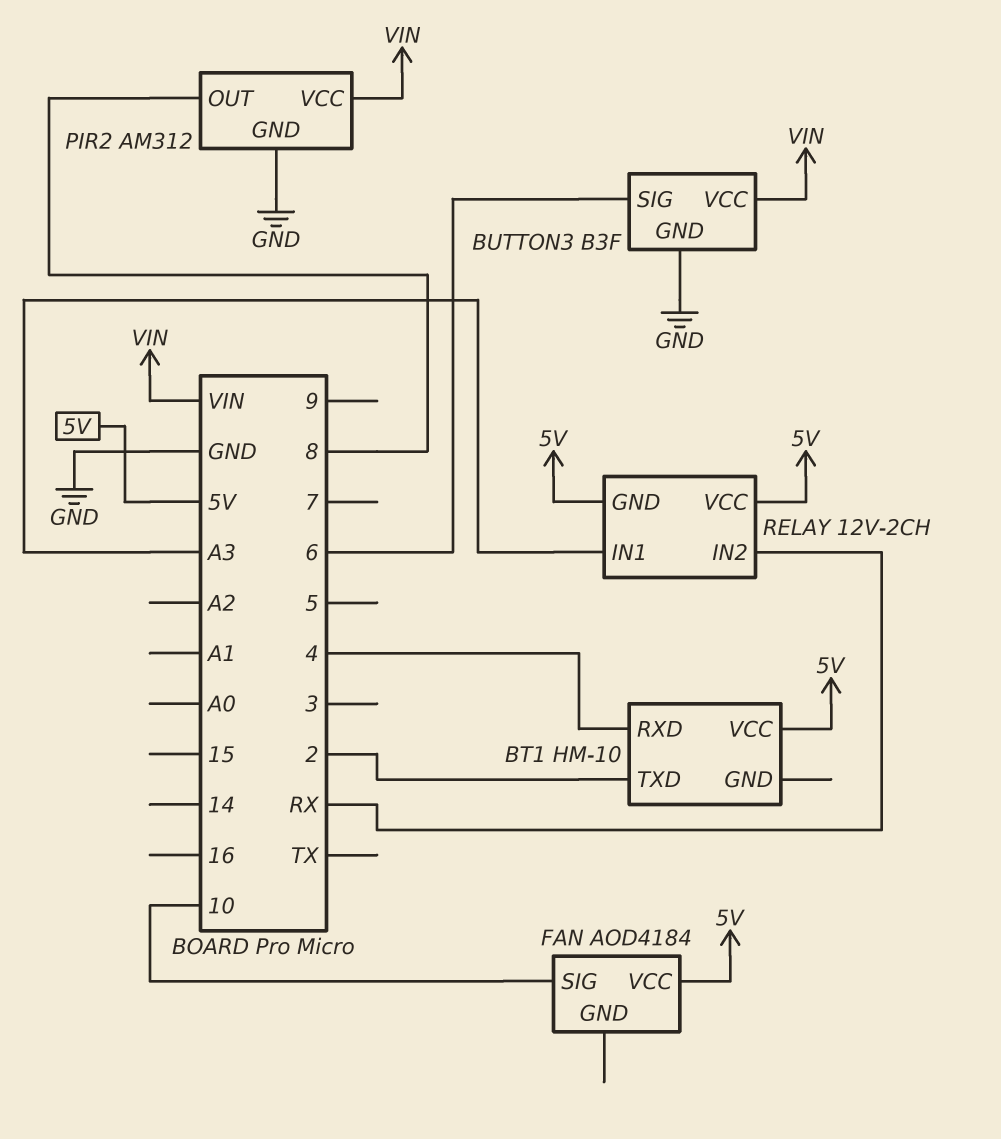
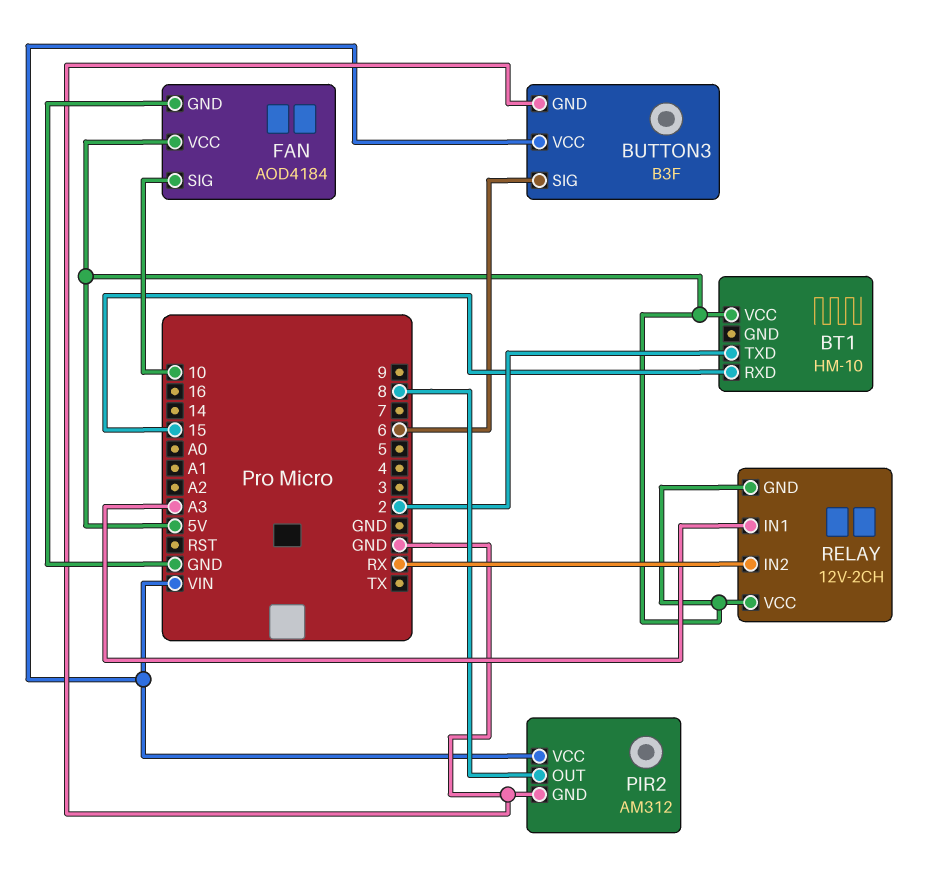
BT1 pin RXD: 4 -> 15
FAN pin GND: none -> GND

